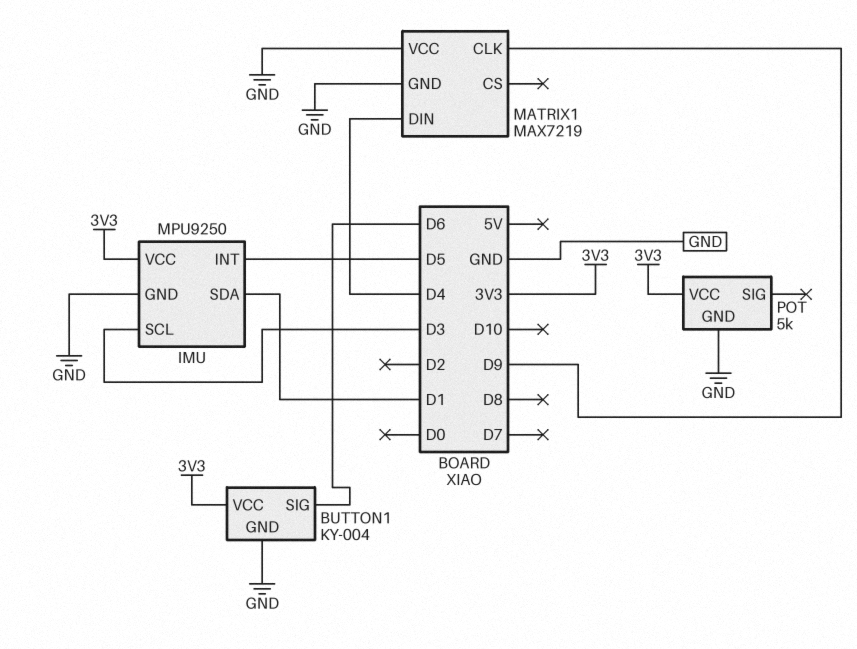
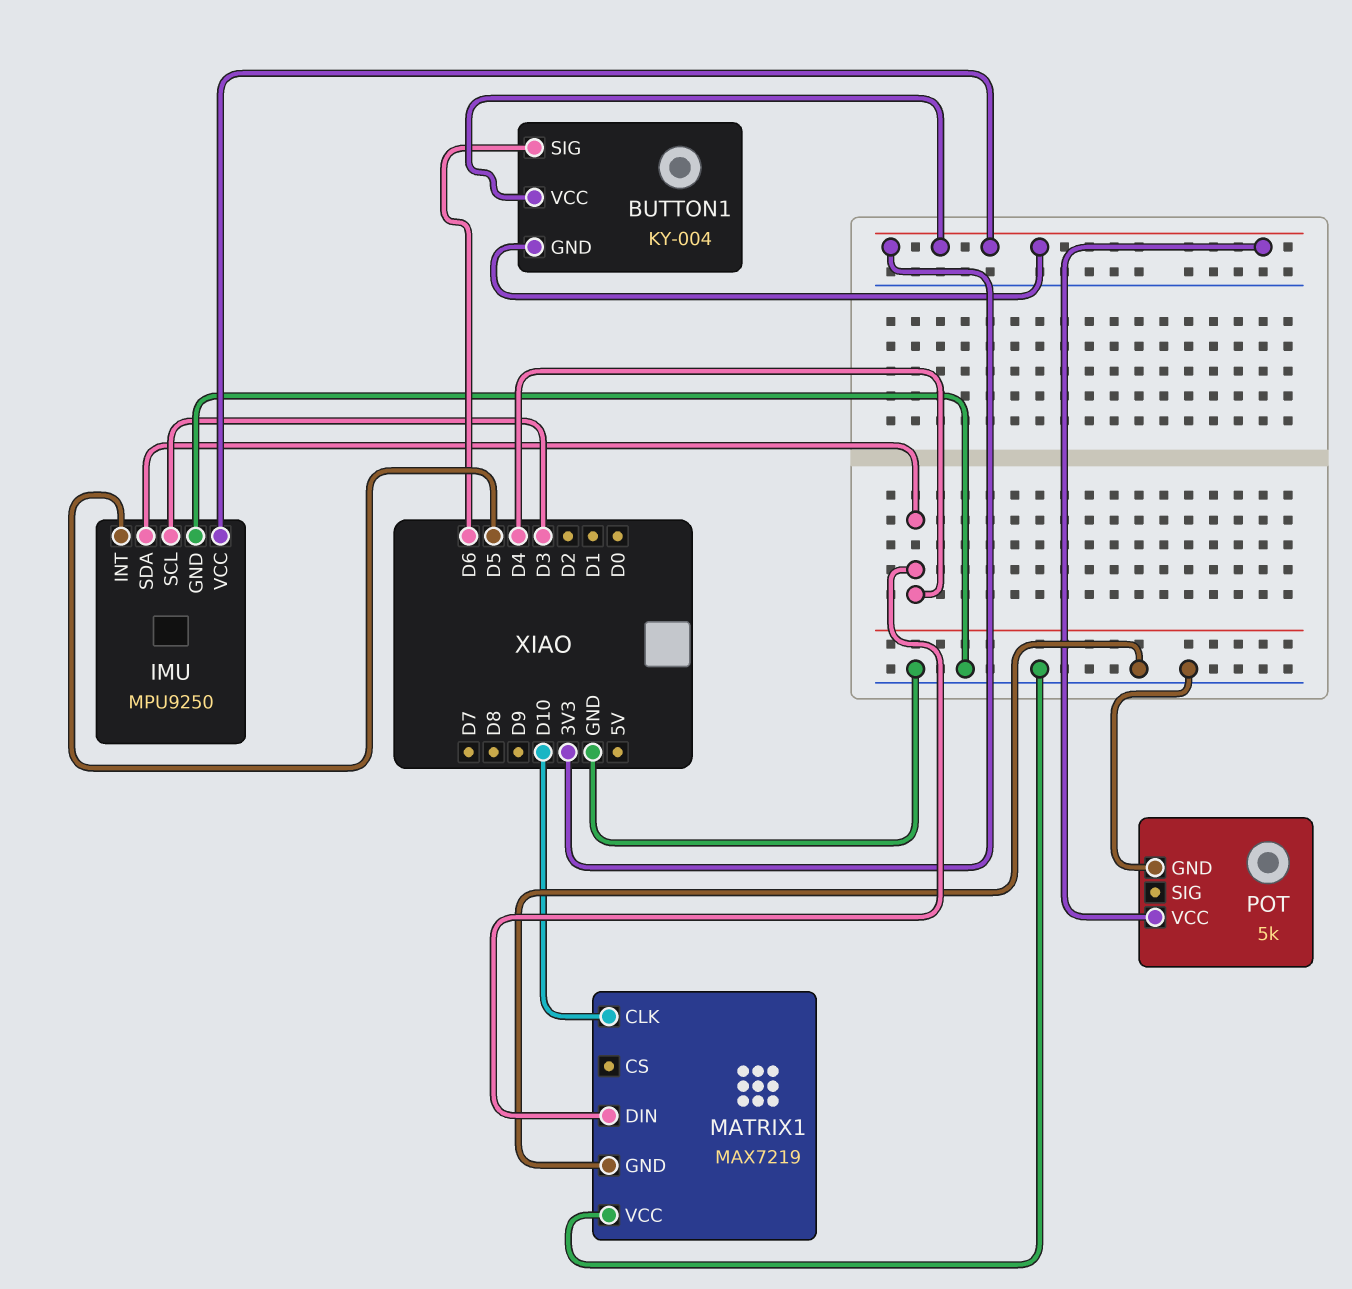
BUTTON1 pin GND: GND -> 3V3
IMU pin SDA: D1 -> D4
MATRIX1 pin CLK: D9 -> D10

